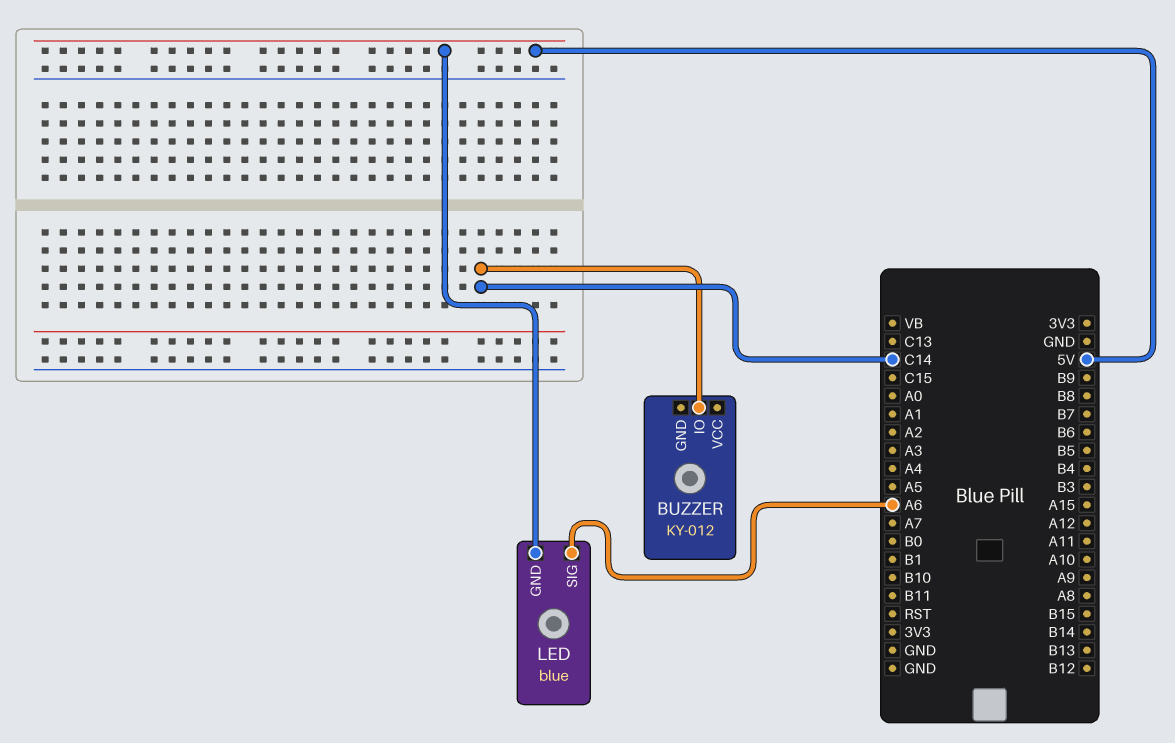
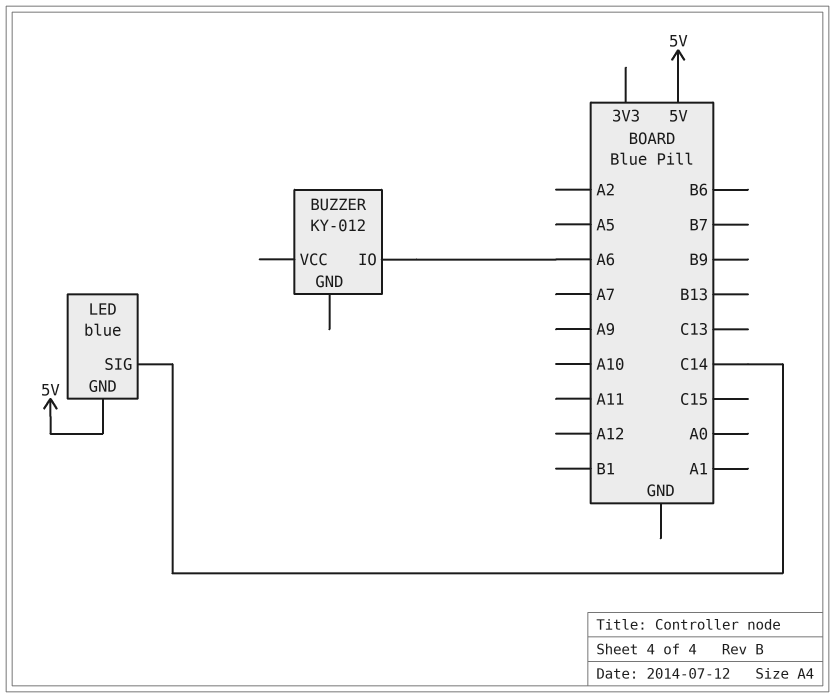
BUZZER pin IO: C14 -> A6
LED pin SIG: A6 -> C14

